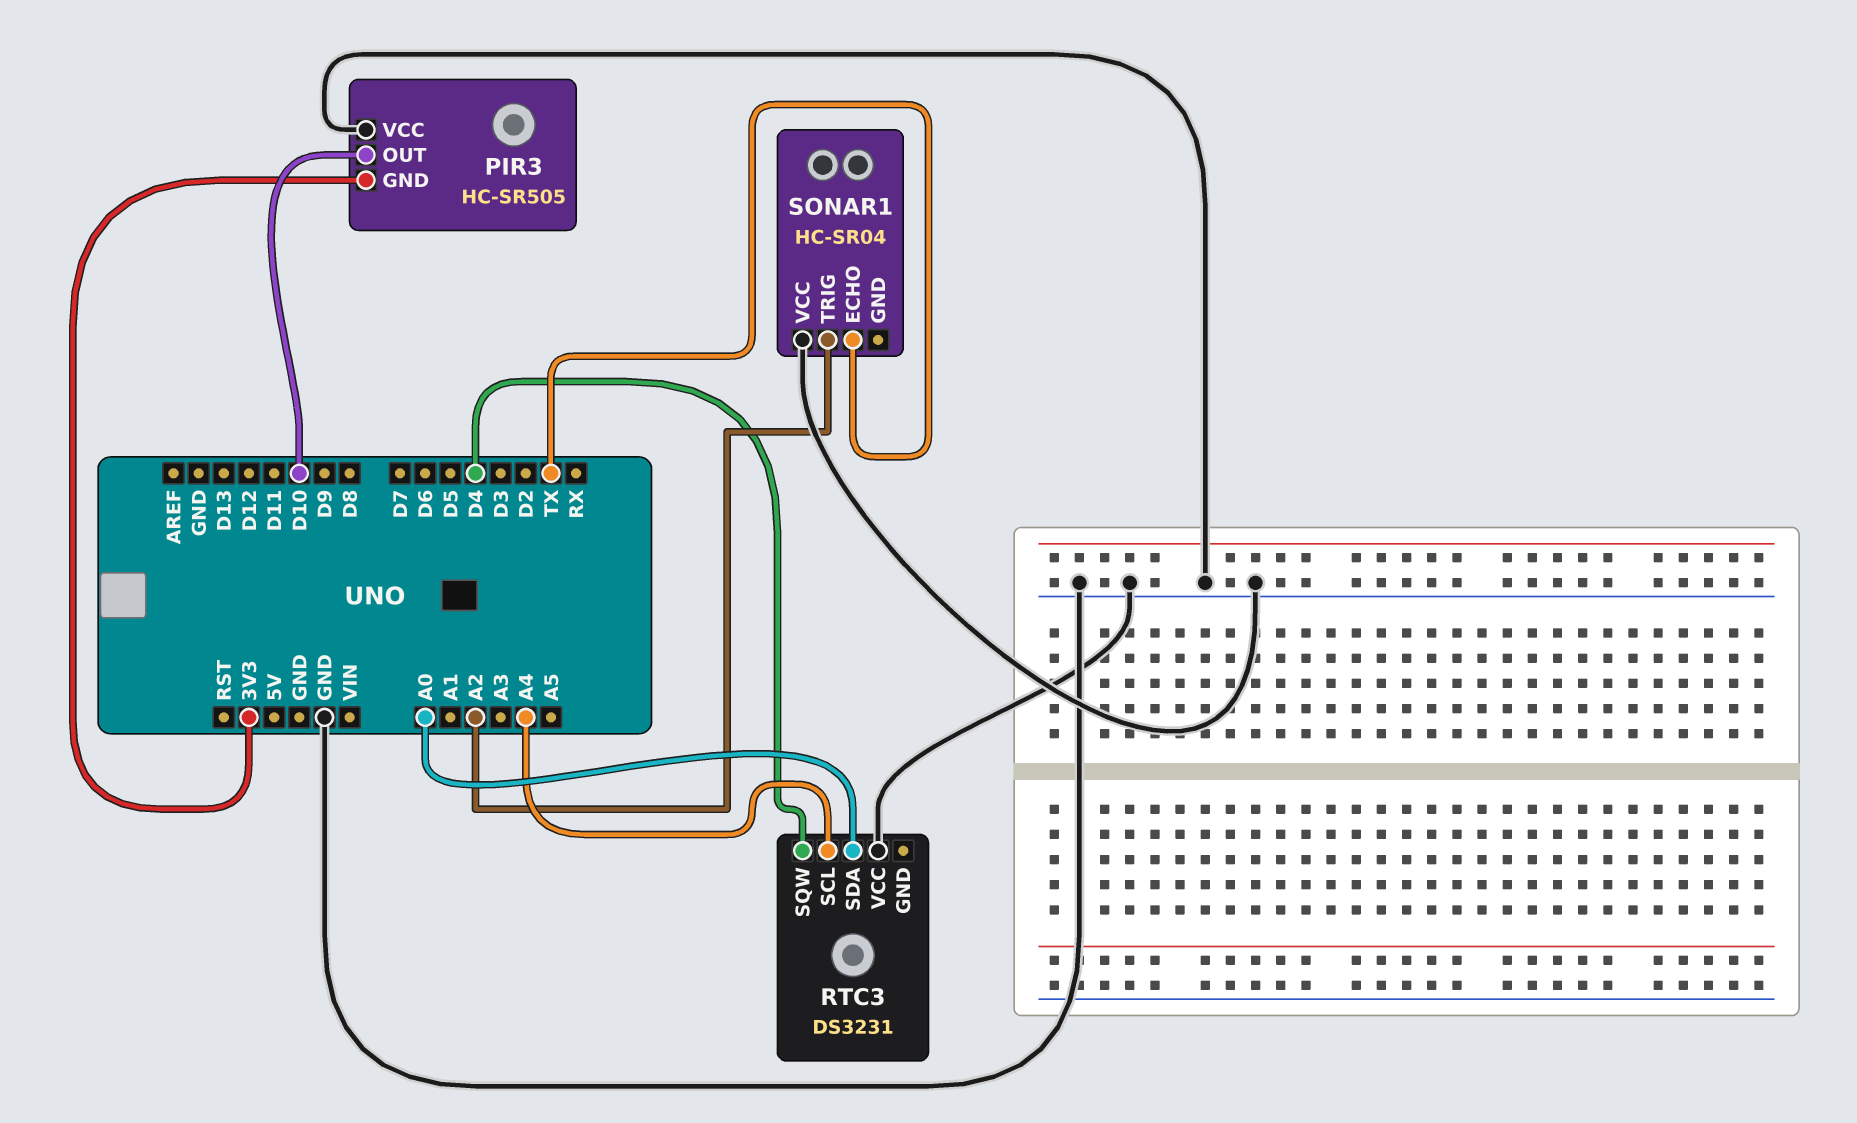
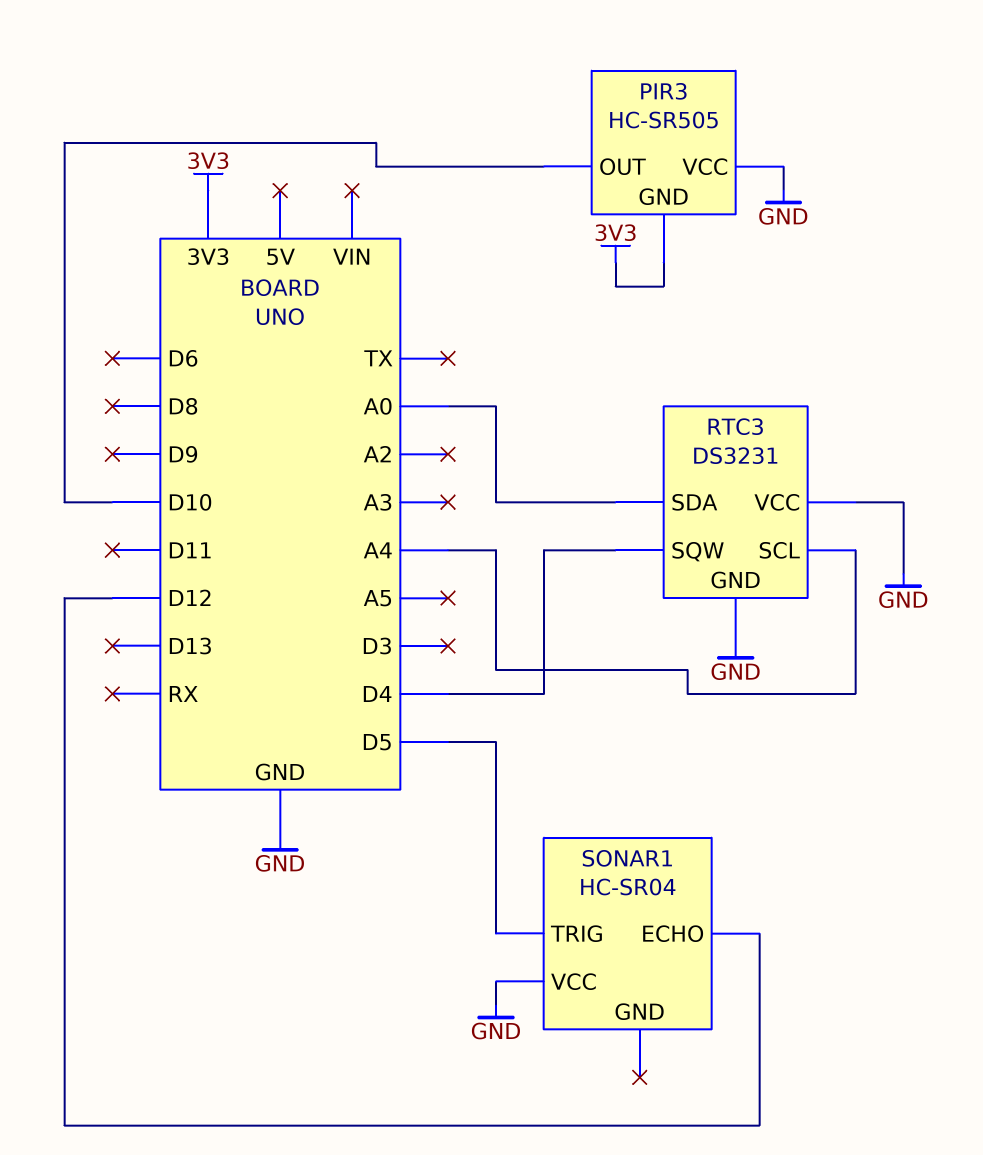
RTC3 pin GND: none -> GND
SONAR1 pin ECHO: TX -> D12
SONAR1 pin TRIG: A2 -> D5

